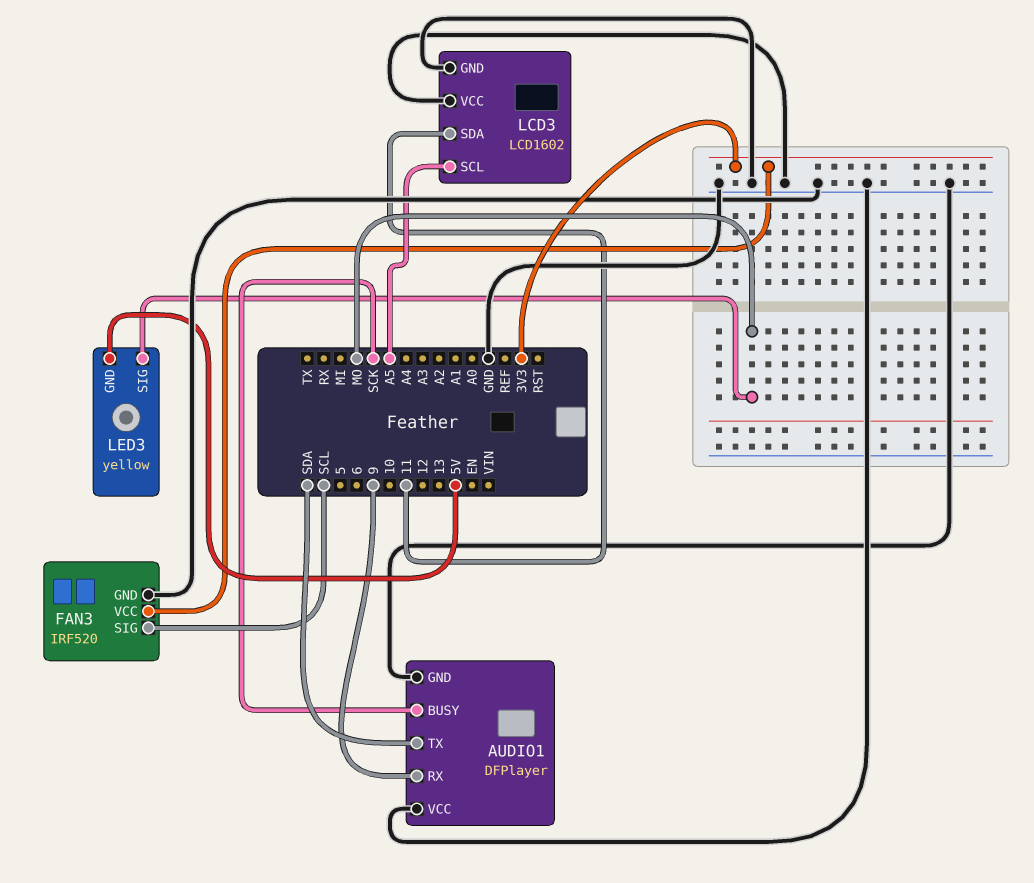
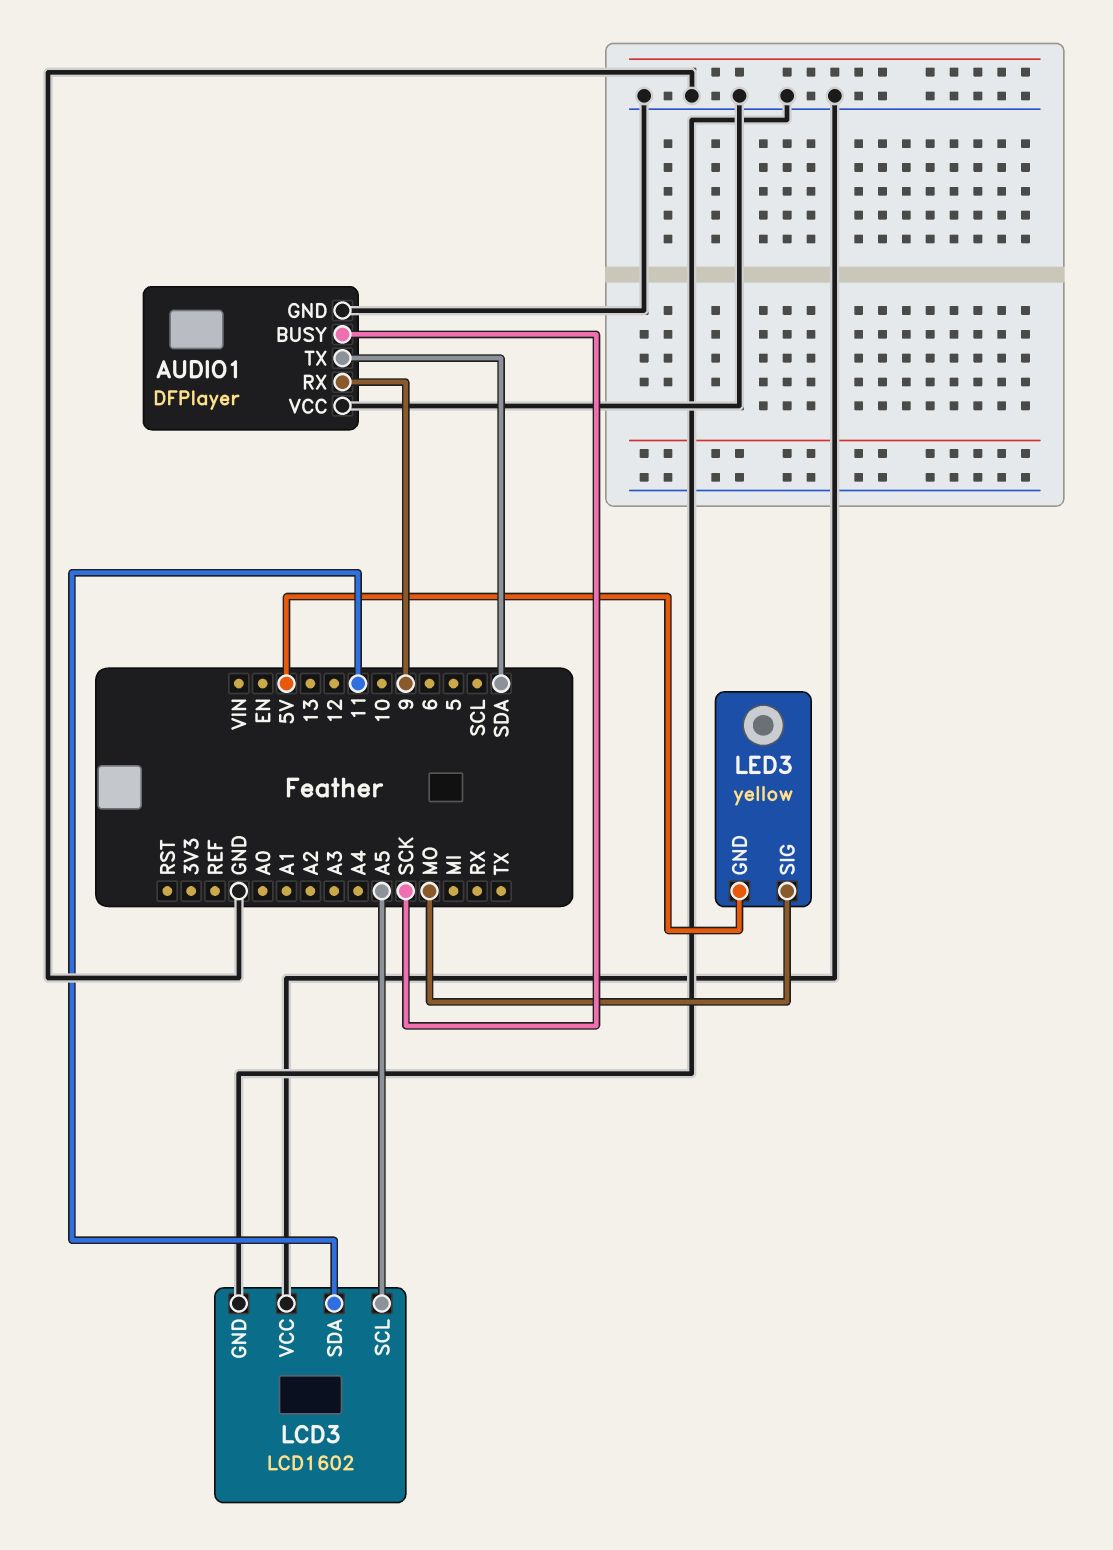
FAN3: IRF520 -> none
FAN3 pin GND: GND -> none
FAN3 pin SIG: SCL -> none
FAN3 pin VCC: 3V3 -> none

